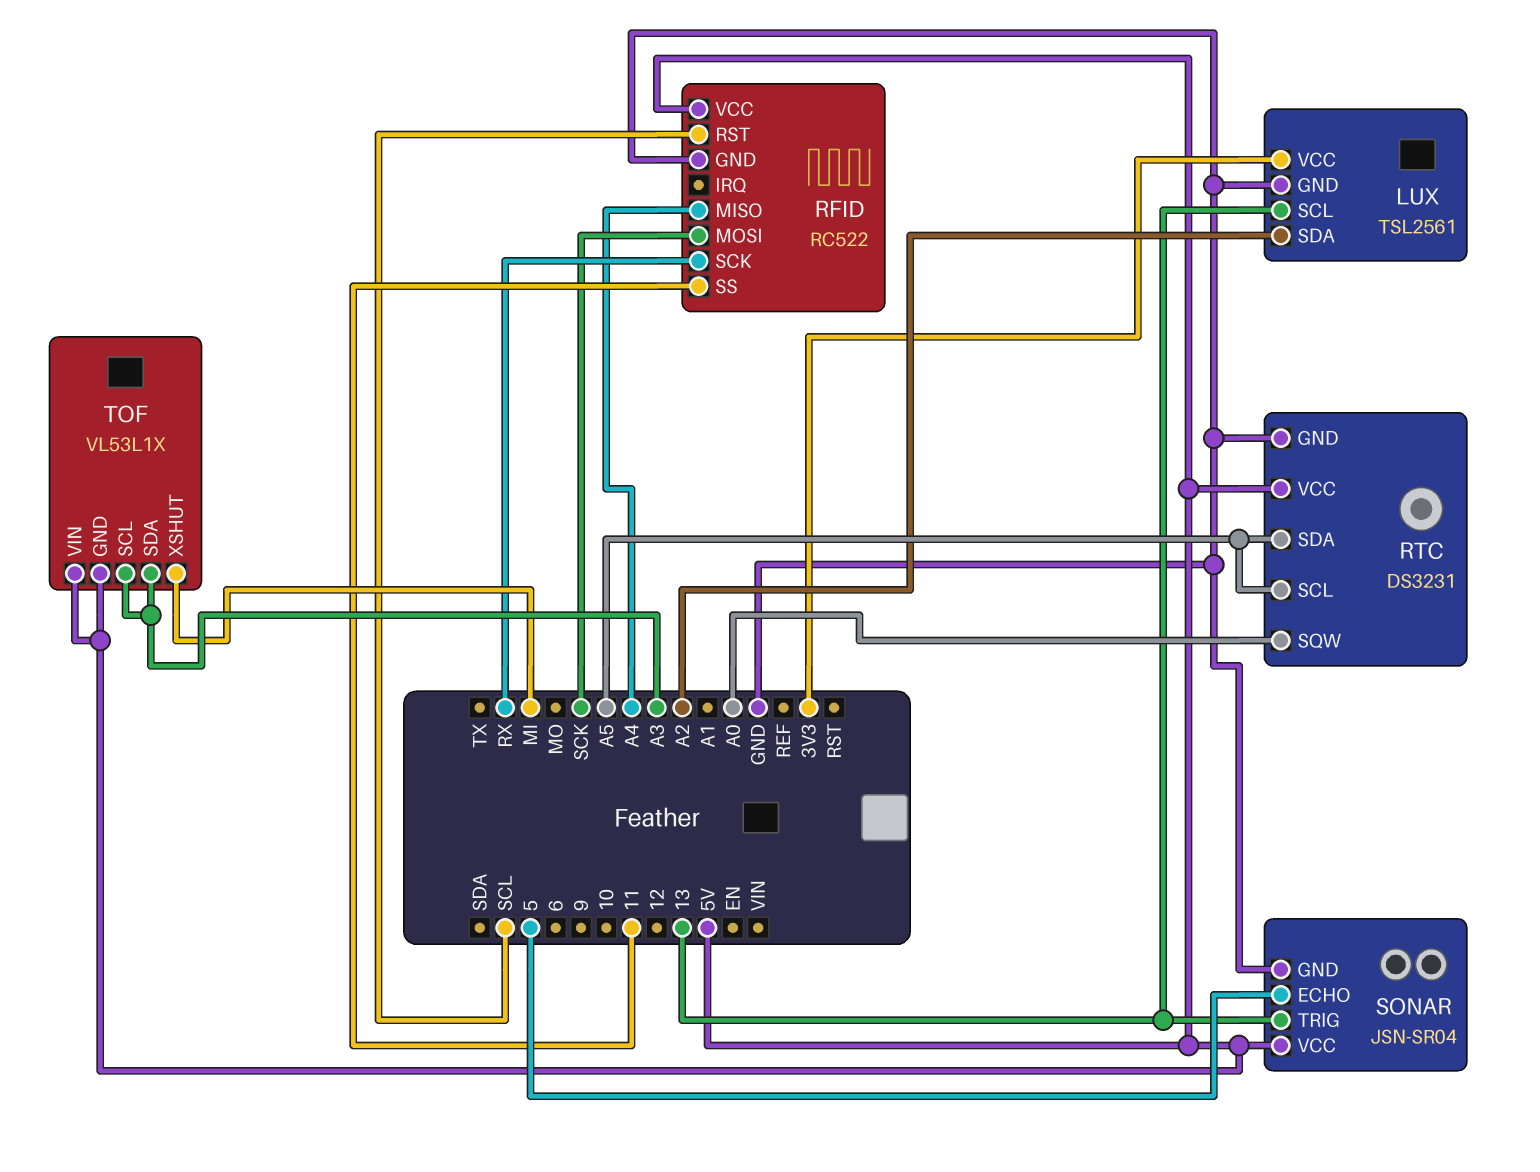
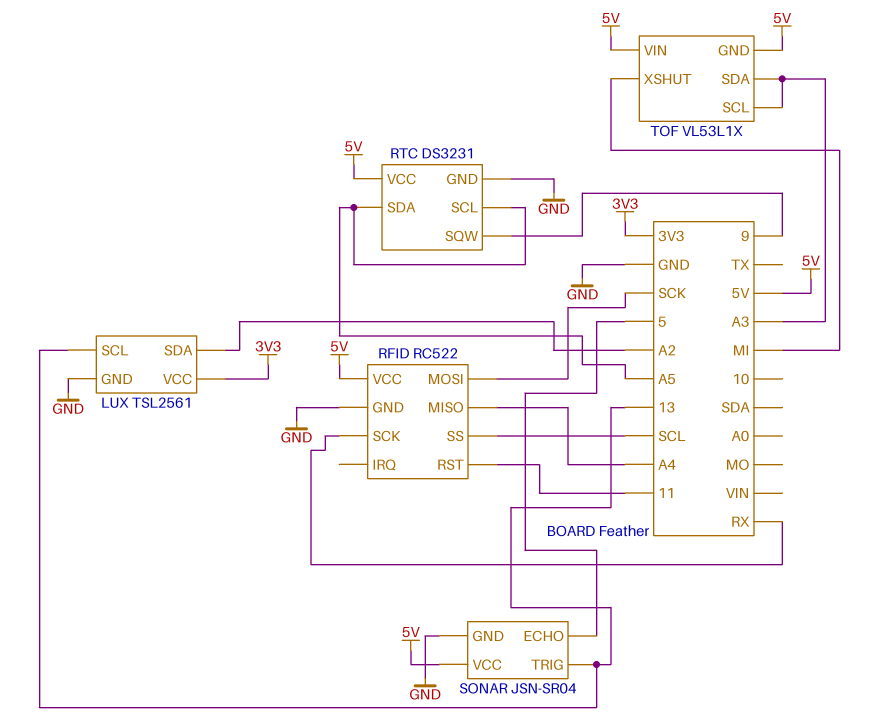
RFID pin RST: SCL -> 11
RFID pin SS: 11 -> SCL
RTC pin SQW: A0 -> 9

